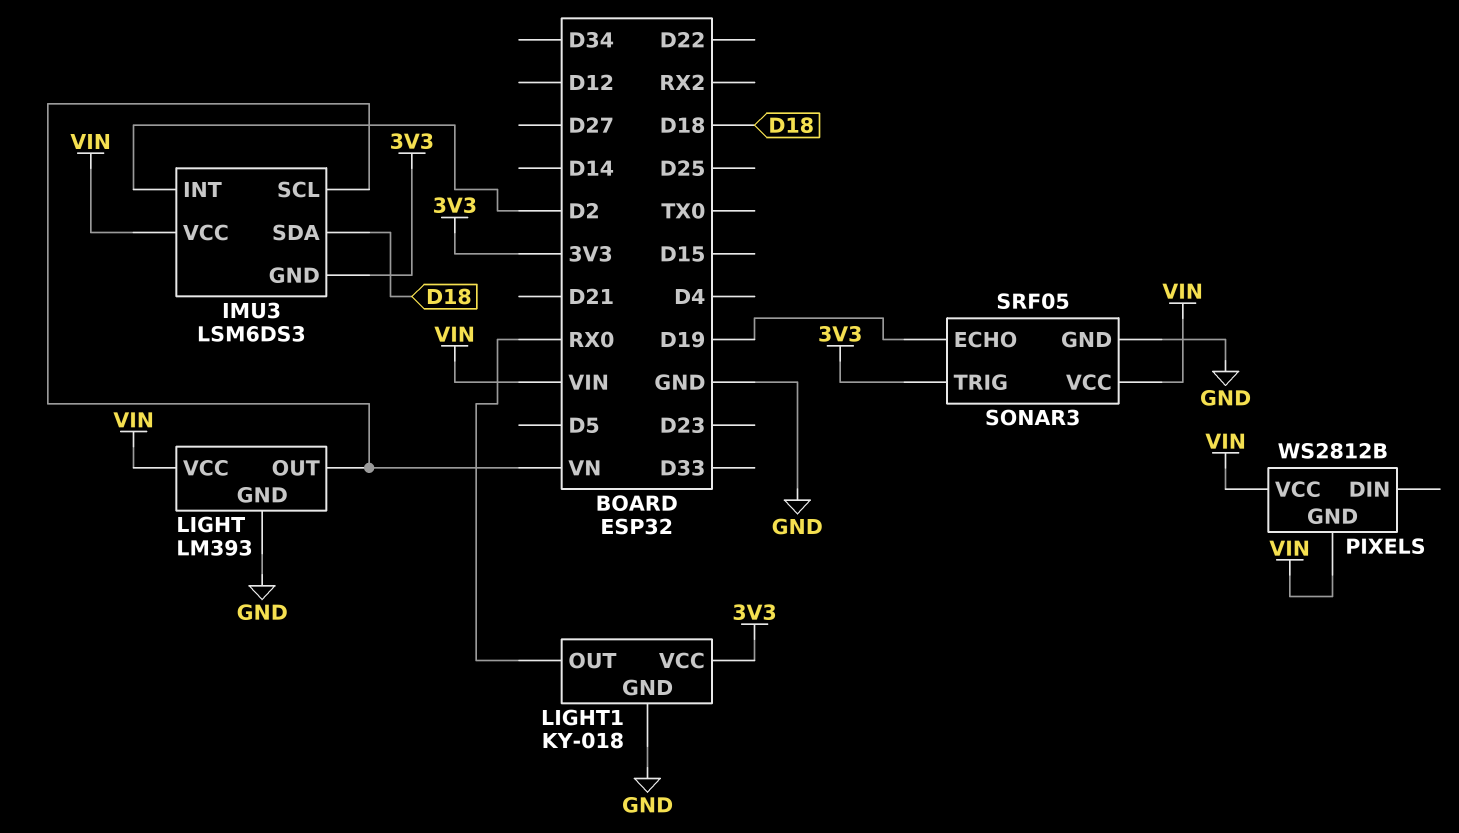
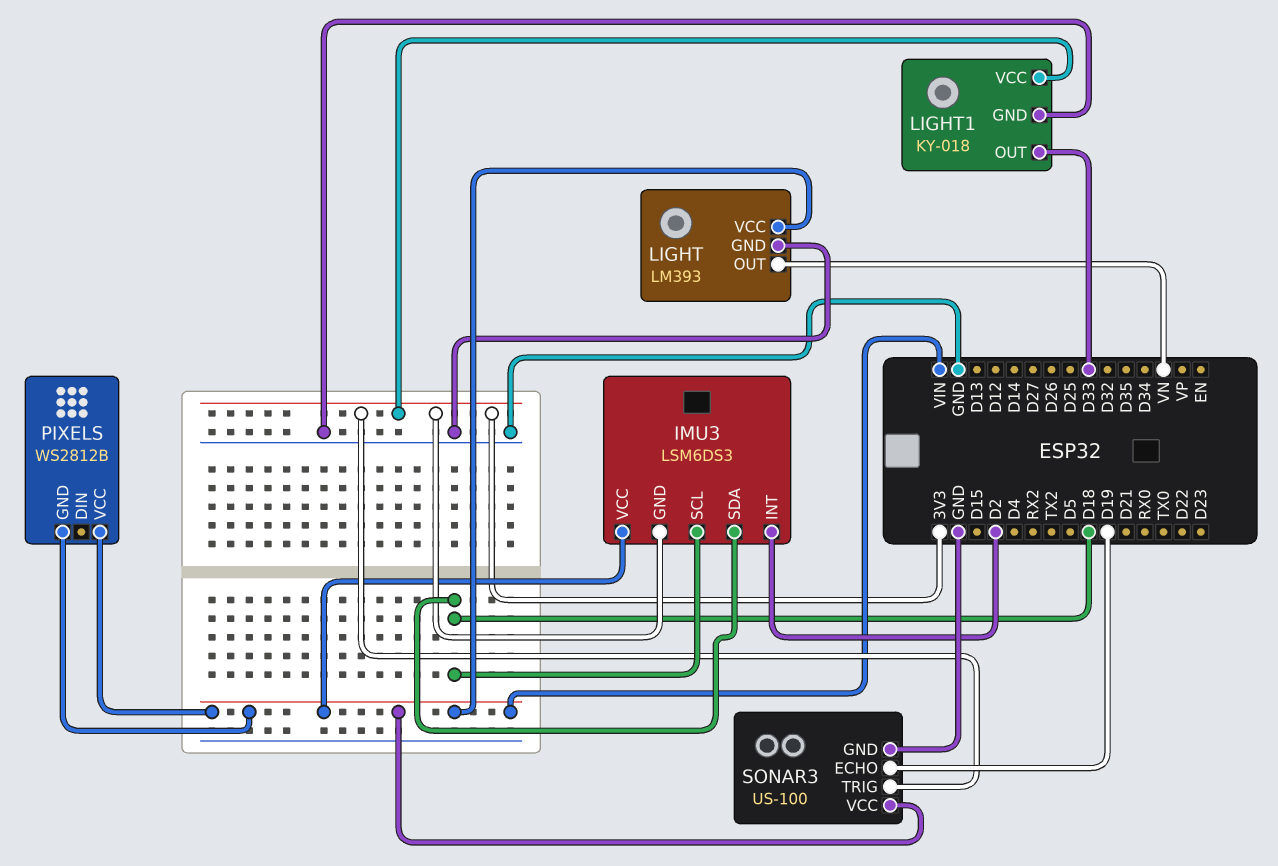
IMU3 pin SCL: VN -> D18
LIGHT1 pin OUT: RX0 -> D33
SONAR3: SRF05 -> US-100

